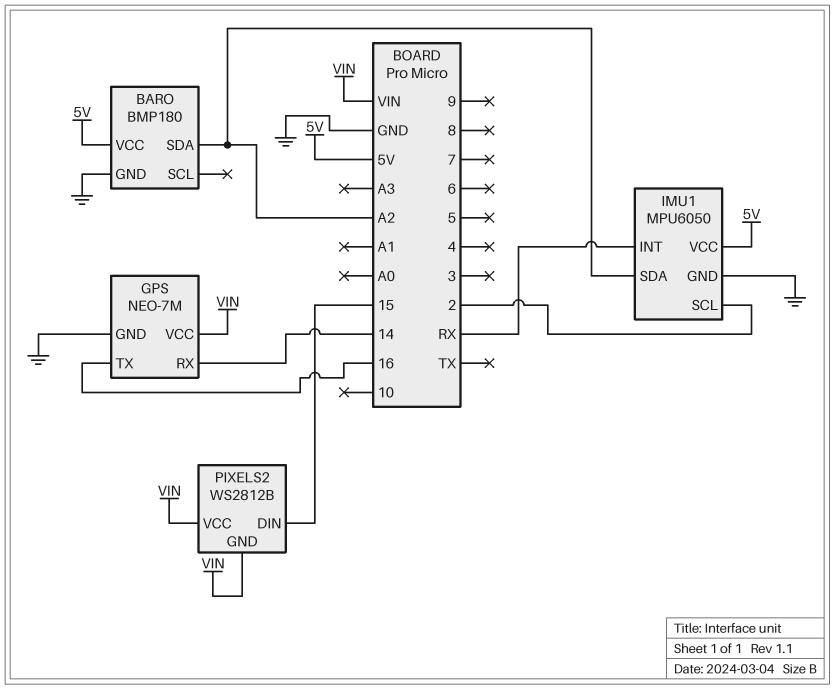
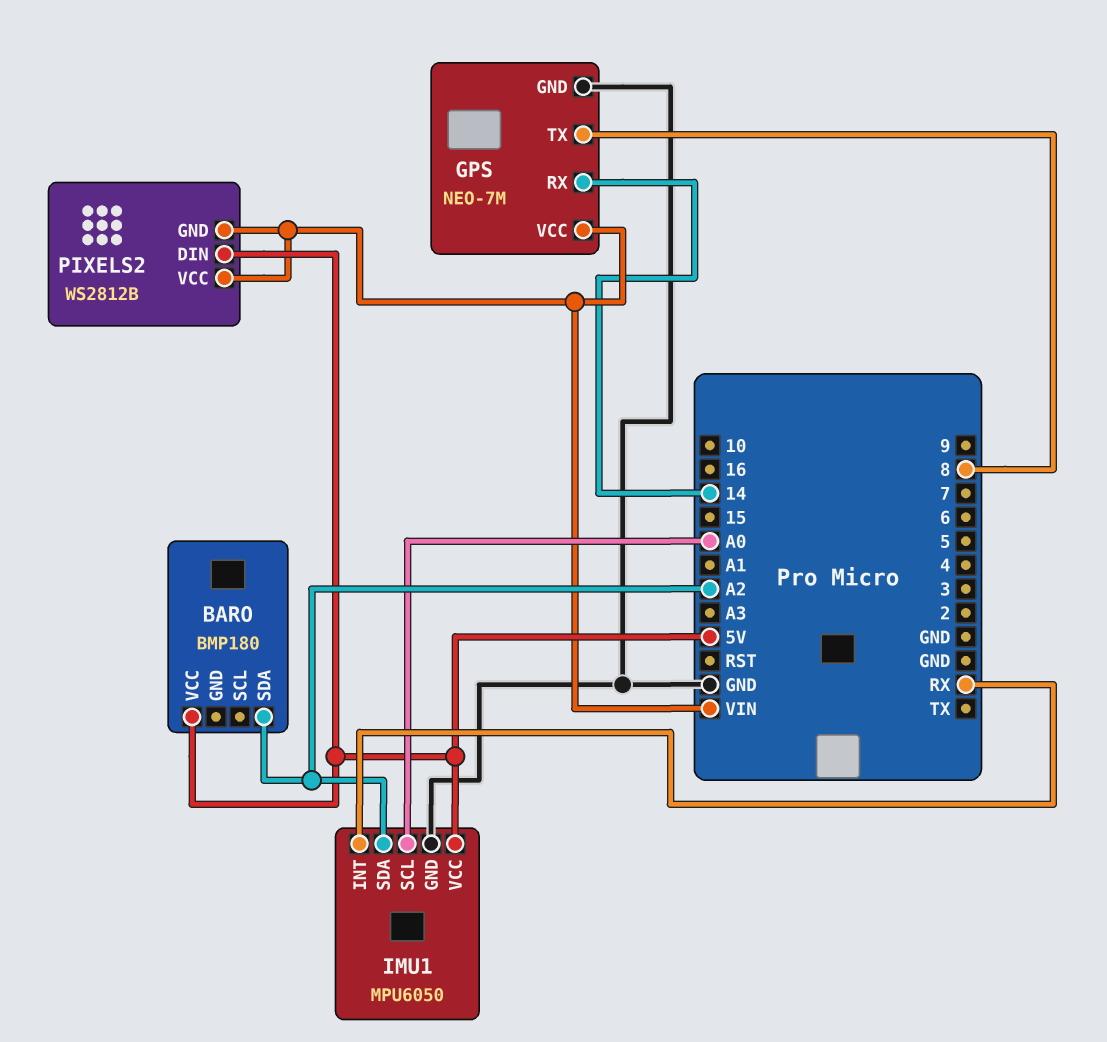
BARO pin GND: GND -> none
GPS pin TX: 16 -> 8
IMU1 pin SCL: 2 -> A0
PIXELS2 pin DIN: 15 -> 5V

